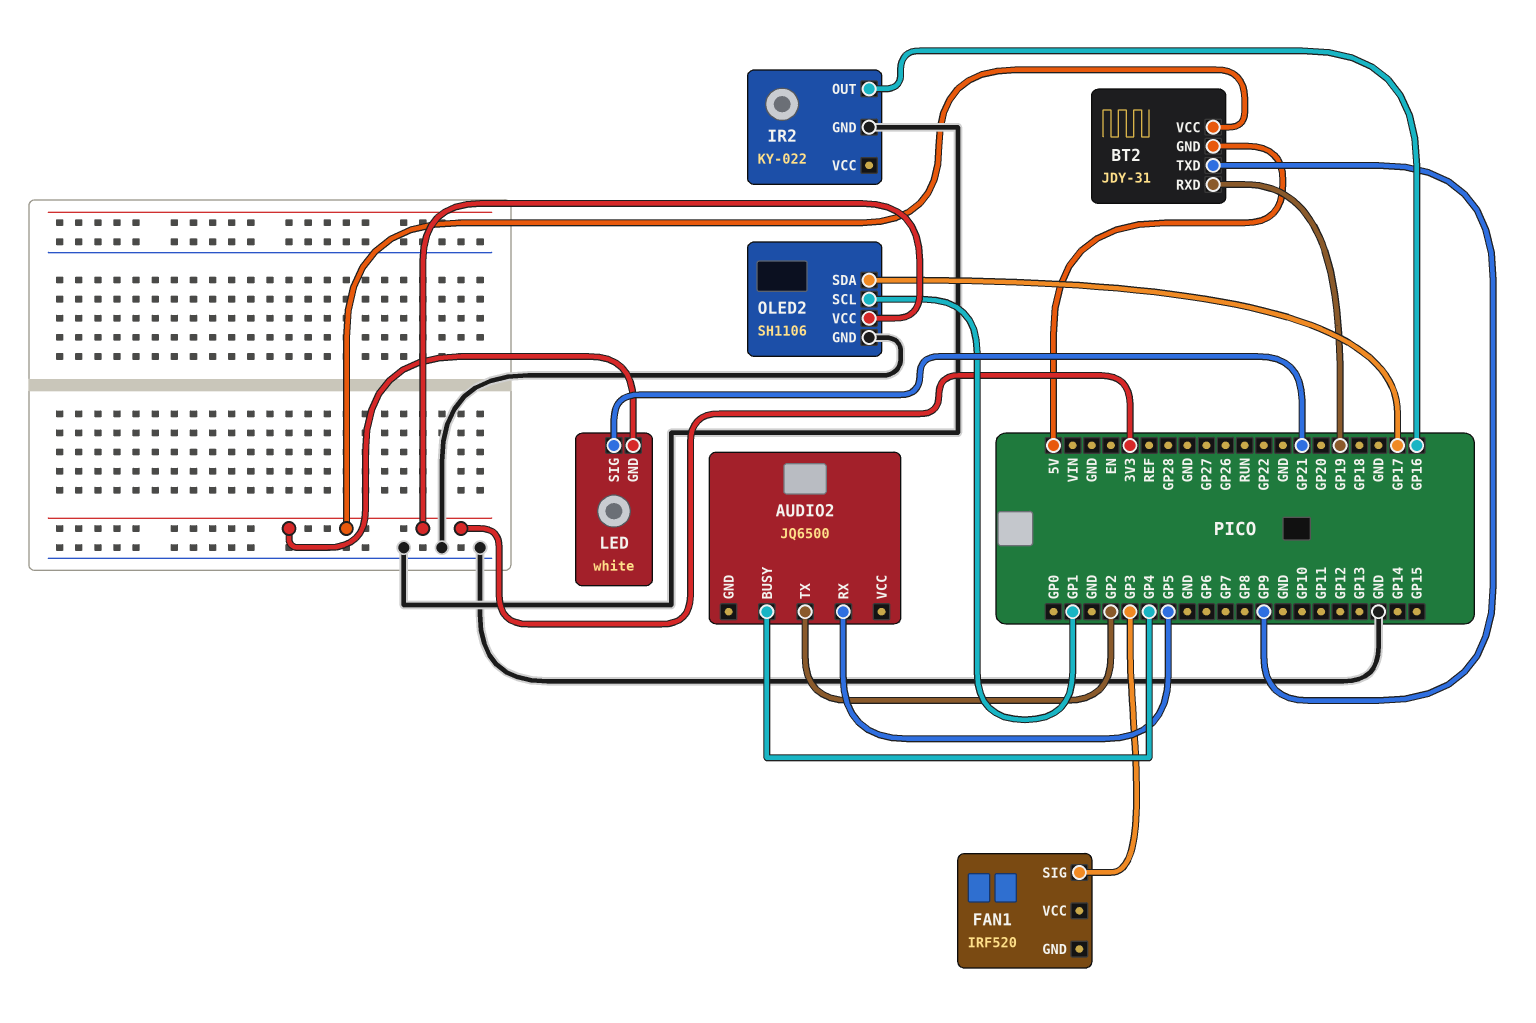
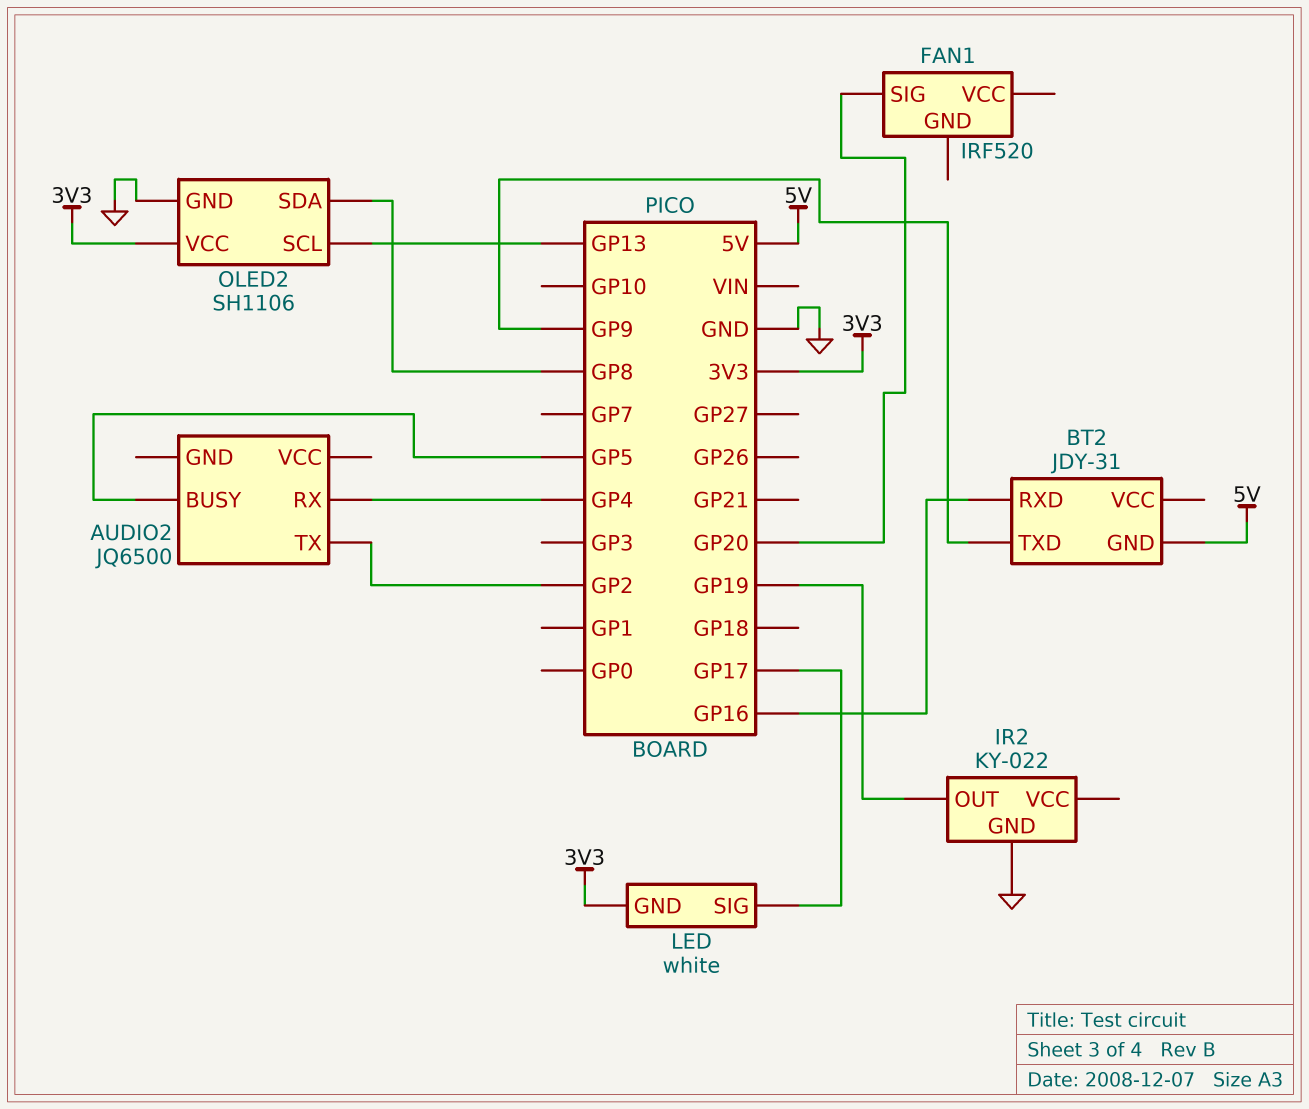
AUDIO2 pin BUSY: GP4 -> GP5
AUDIO2 pin RX: GP5 -> GP4
BT2 pin RXD: GP19 -> GP16
BT2 pin VCC: 3V3 -> none
FAN1 pin SIG: GP3 -> GP20
IR2 pin OUT: GP16 -> GP19
LED pin SIG: GP21 -> GP17
OLED2 pin SCL: GP1 -> GP13
OLED2 pin SDA: GP17 -> GP8

